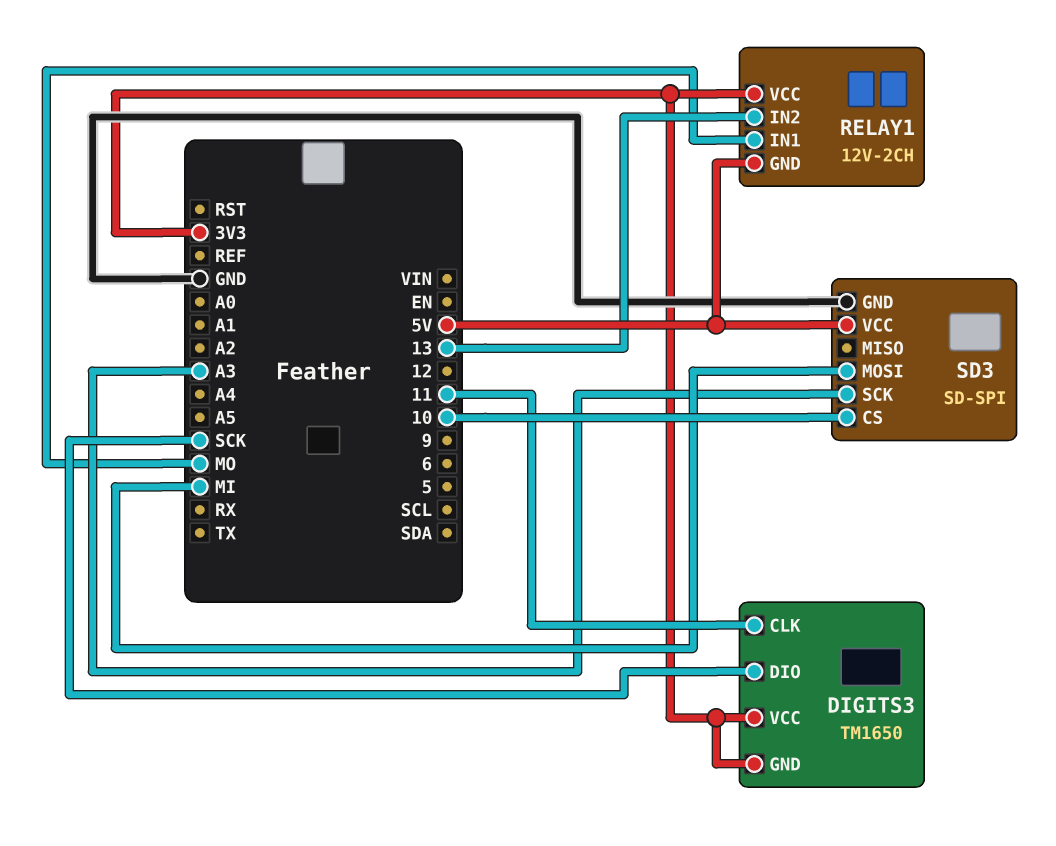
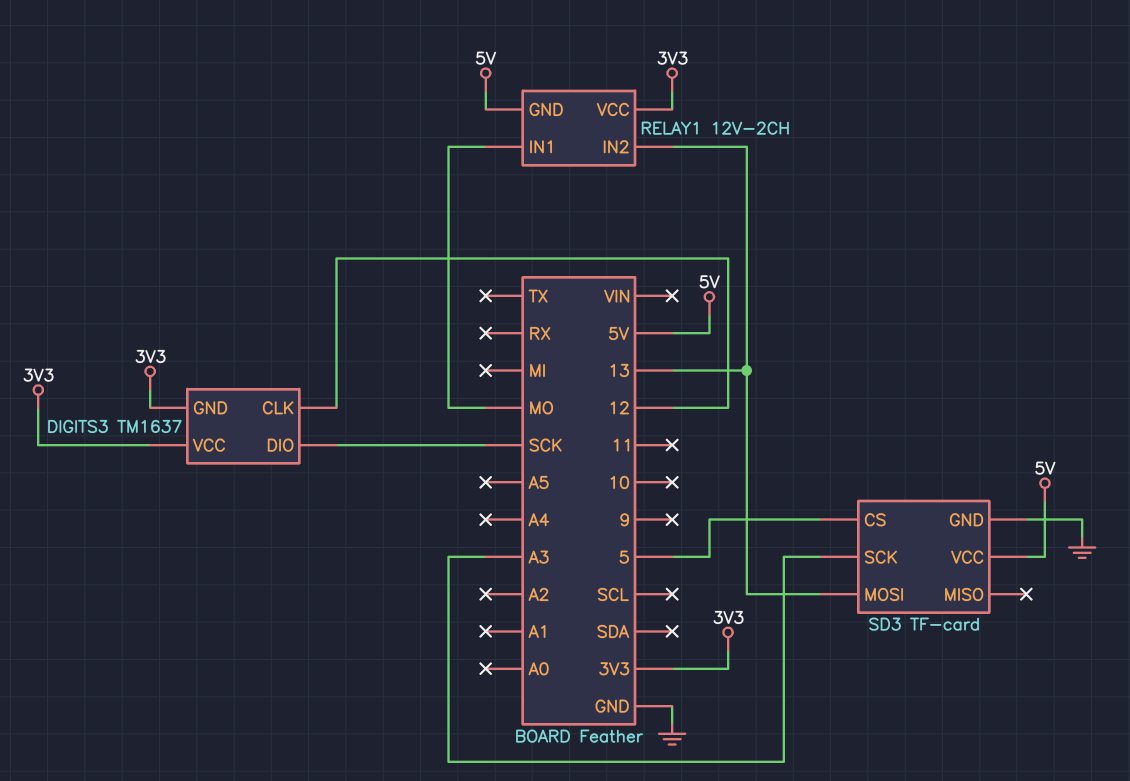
DIGITS3: TM1650 -> TM1637
DIGITS3 pin CLK: 11 -> 12
SD3: SD-SPI -> TF-card
SD3 pin CS: 10 -> 5
SD3 pin MOSI: MI -> 13

